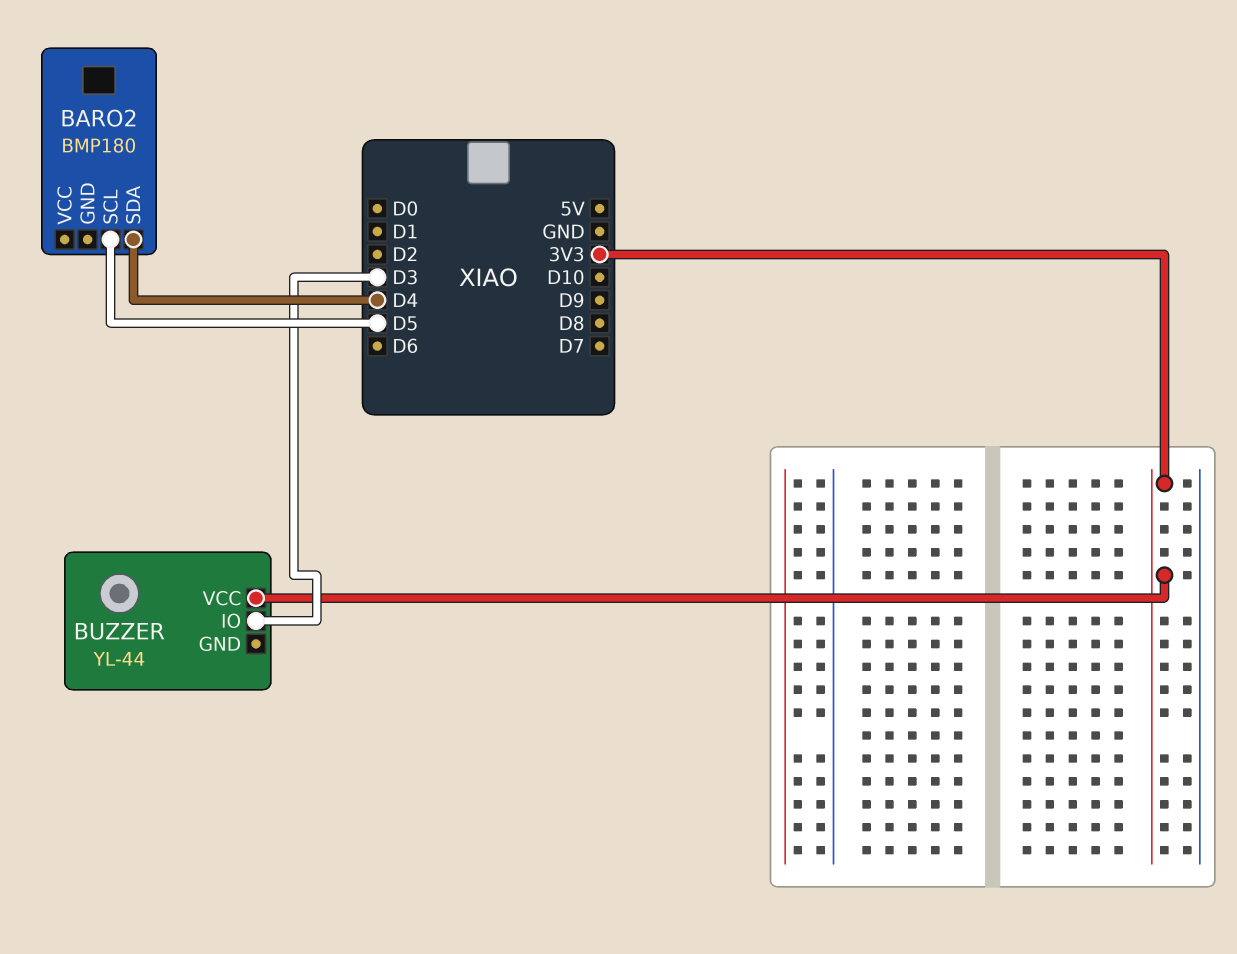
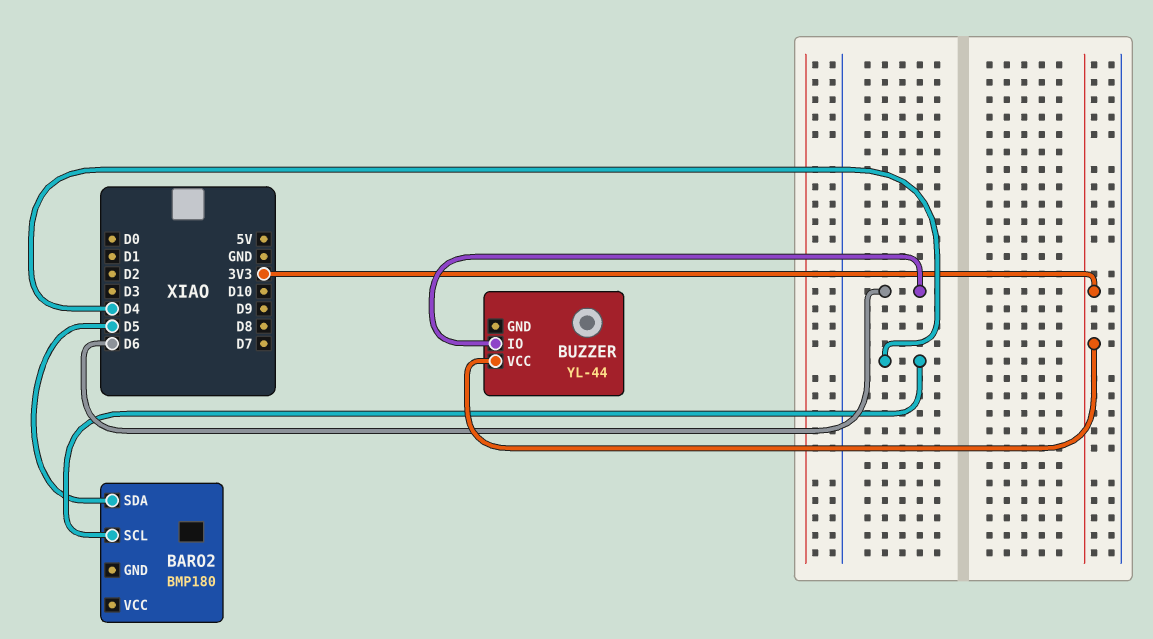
BARO2 pin SCL: D5 -> D4
BARO2 pin SDA: D4 -> D5
BUZZER pin IO: D3 -> D6

